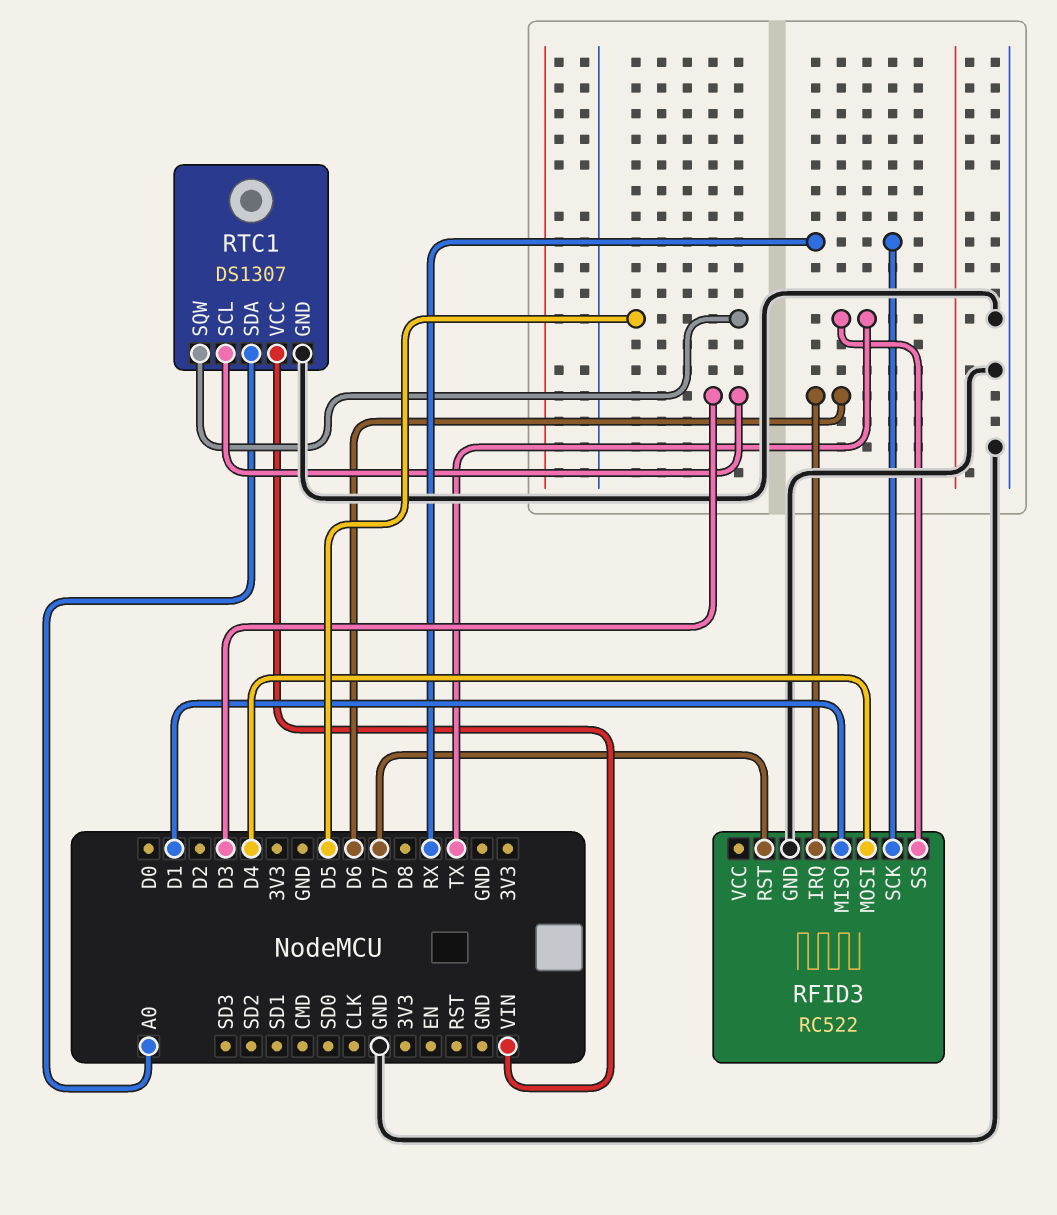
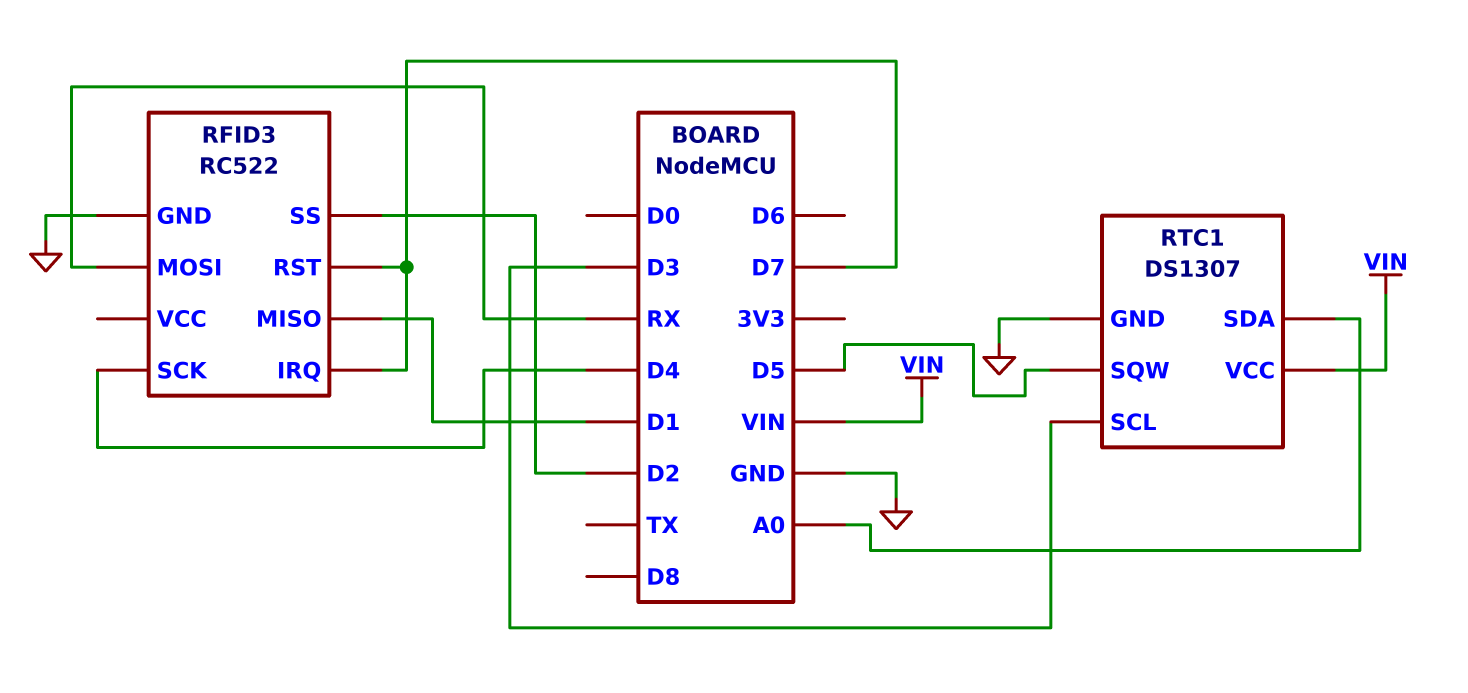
RFID3 pin IRQ: D6 -> D7
RFID3 pin MOSI: D4 -> RX
RFID3 pin SCK: RX -> D4
RFID3 pin SS: TX -> D2

